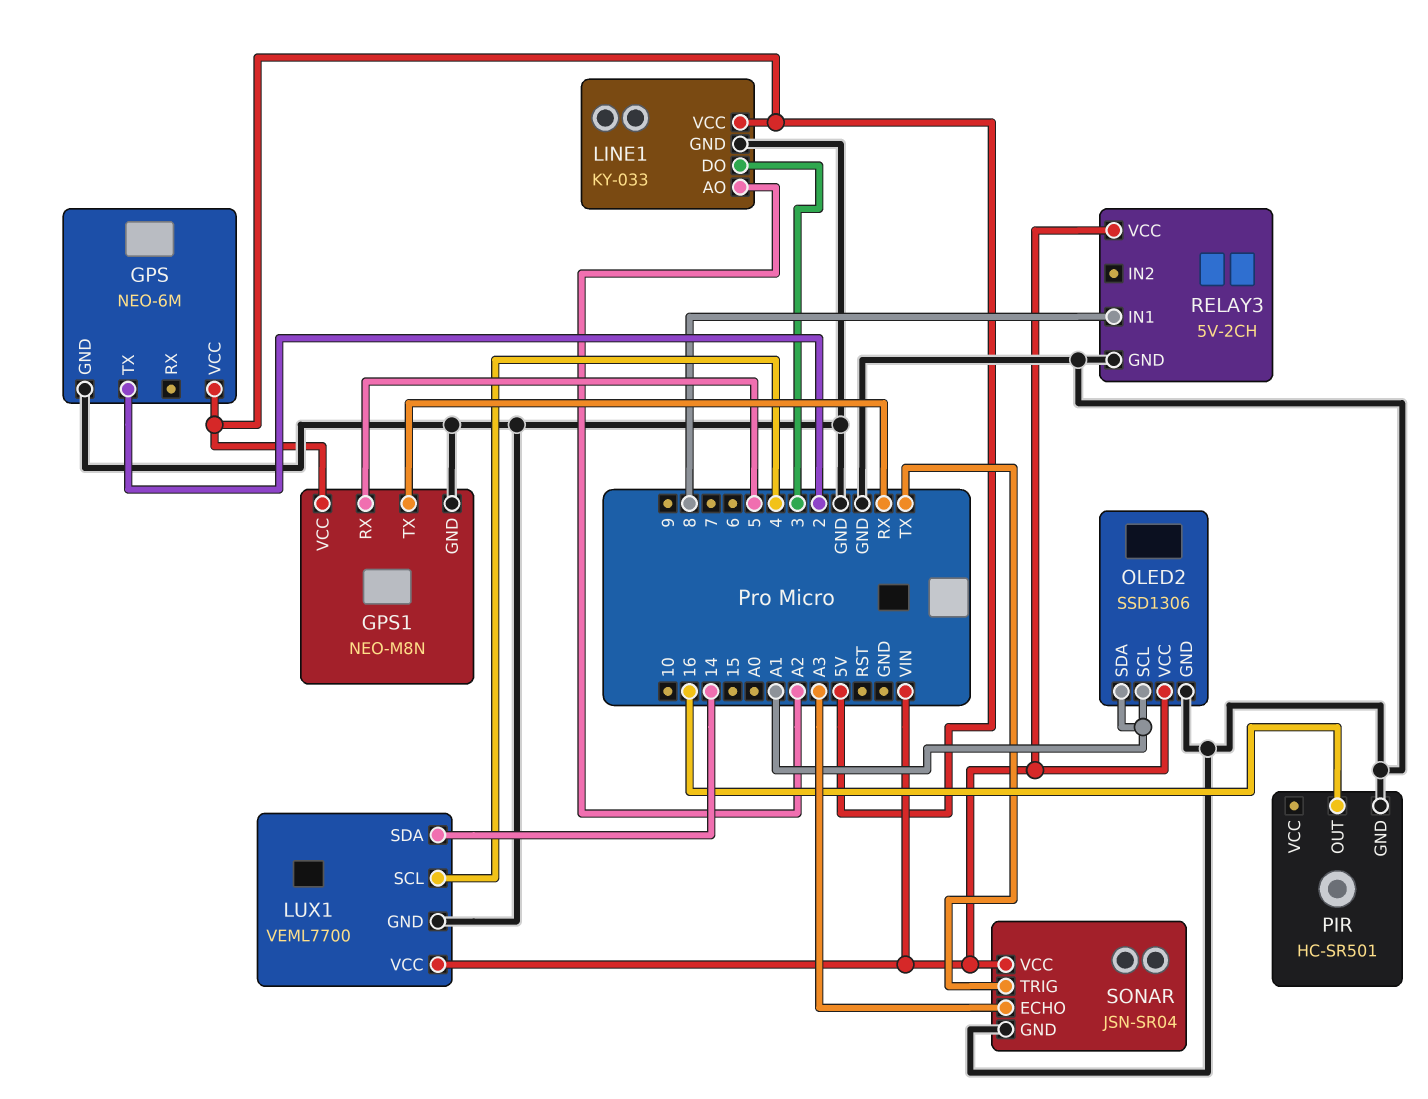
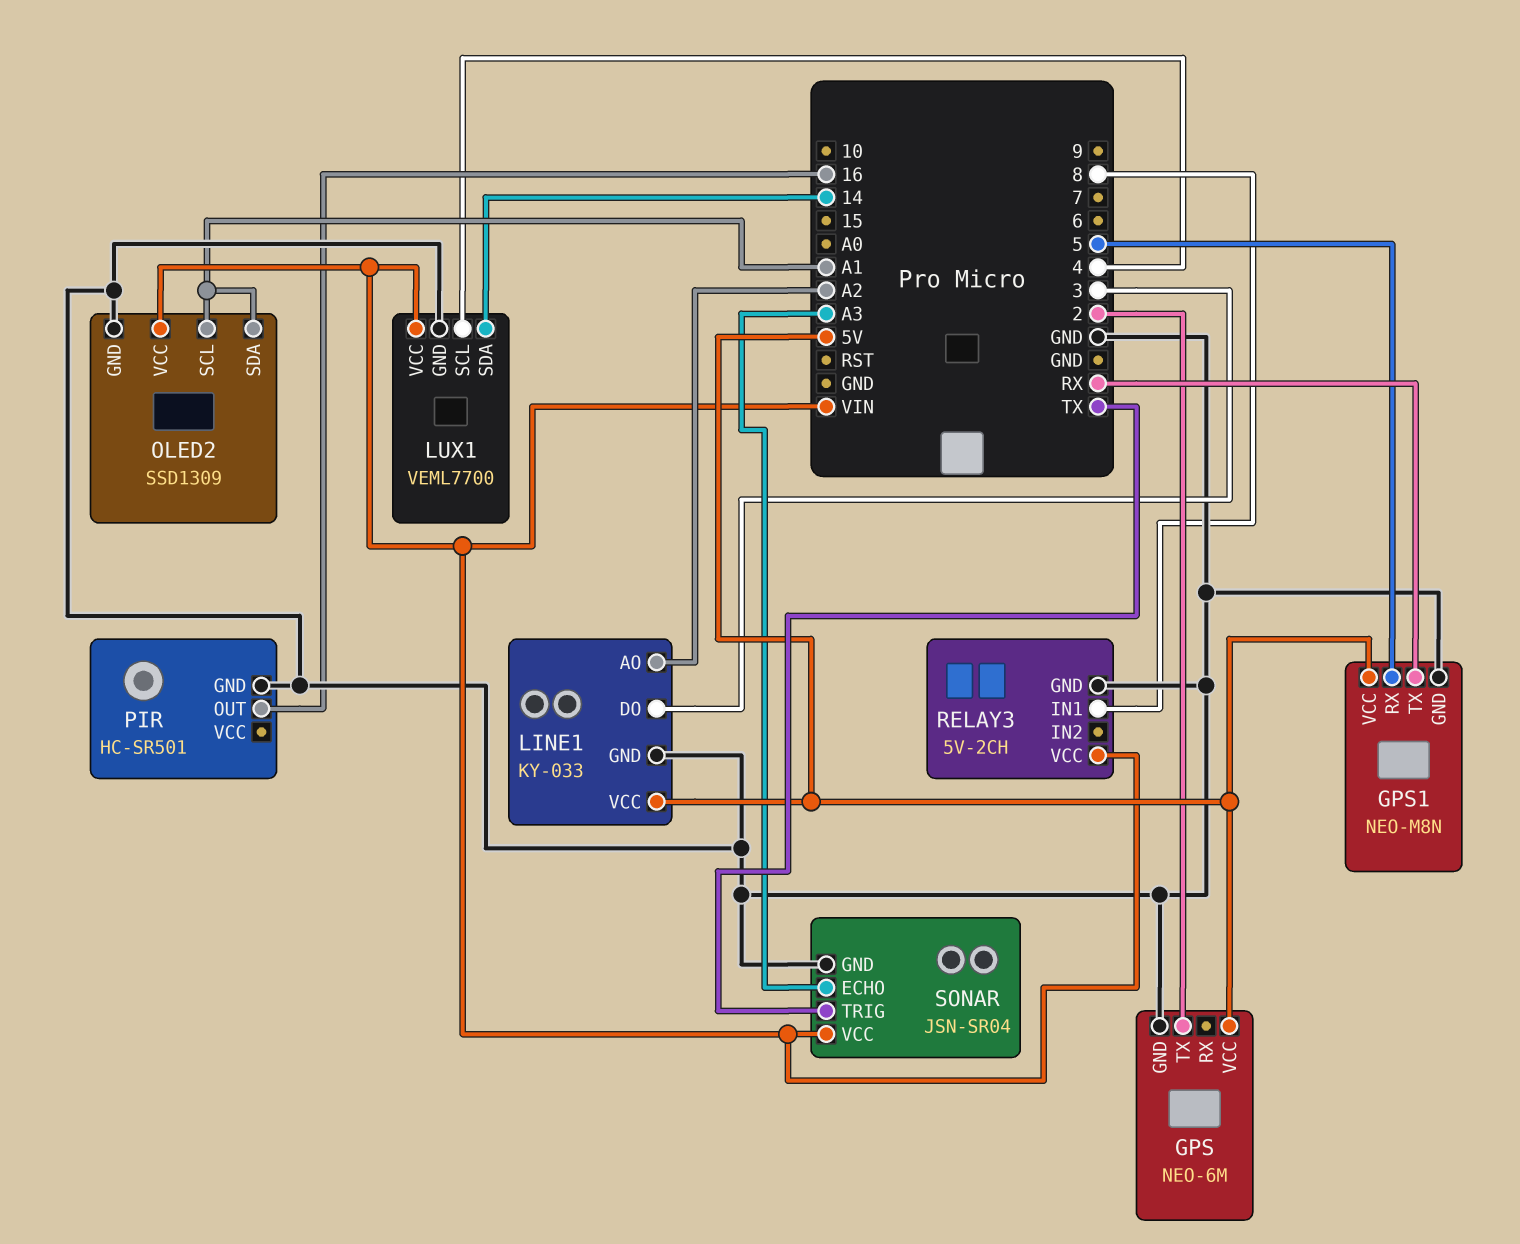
OLED2: SSD1306 -> SSD1309

